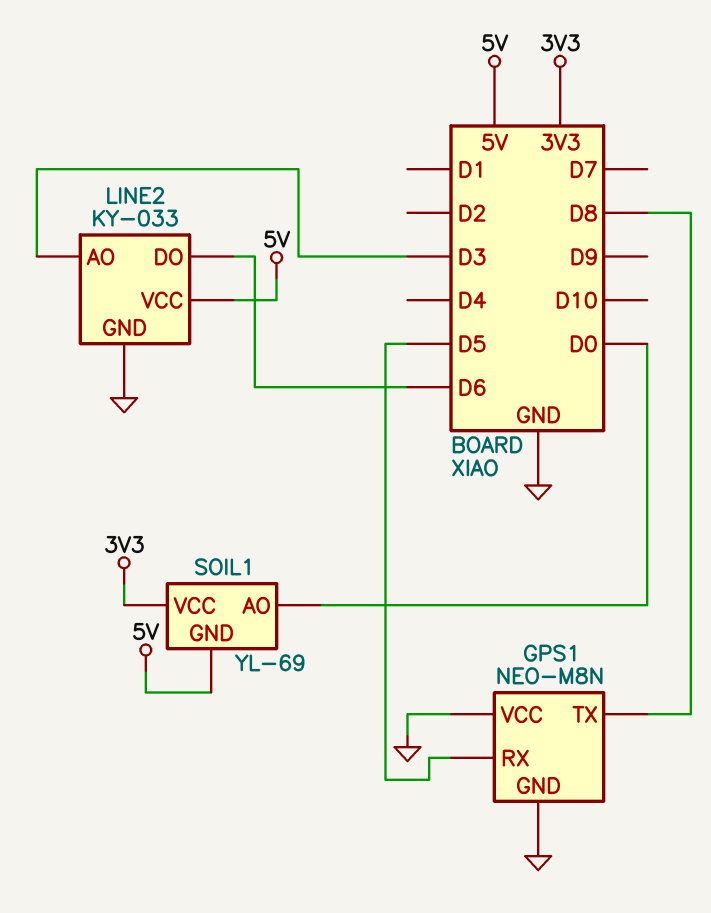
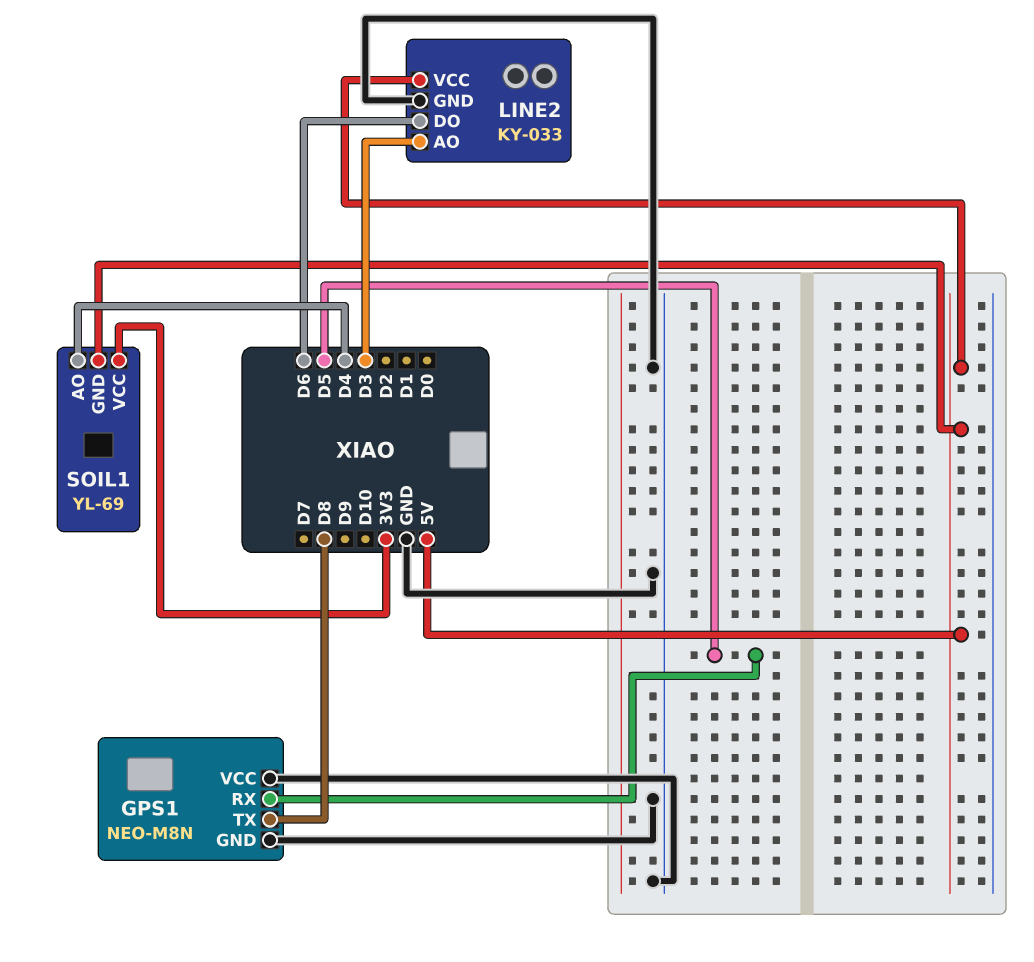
SOIL1 pin AO: D0 -> D4

